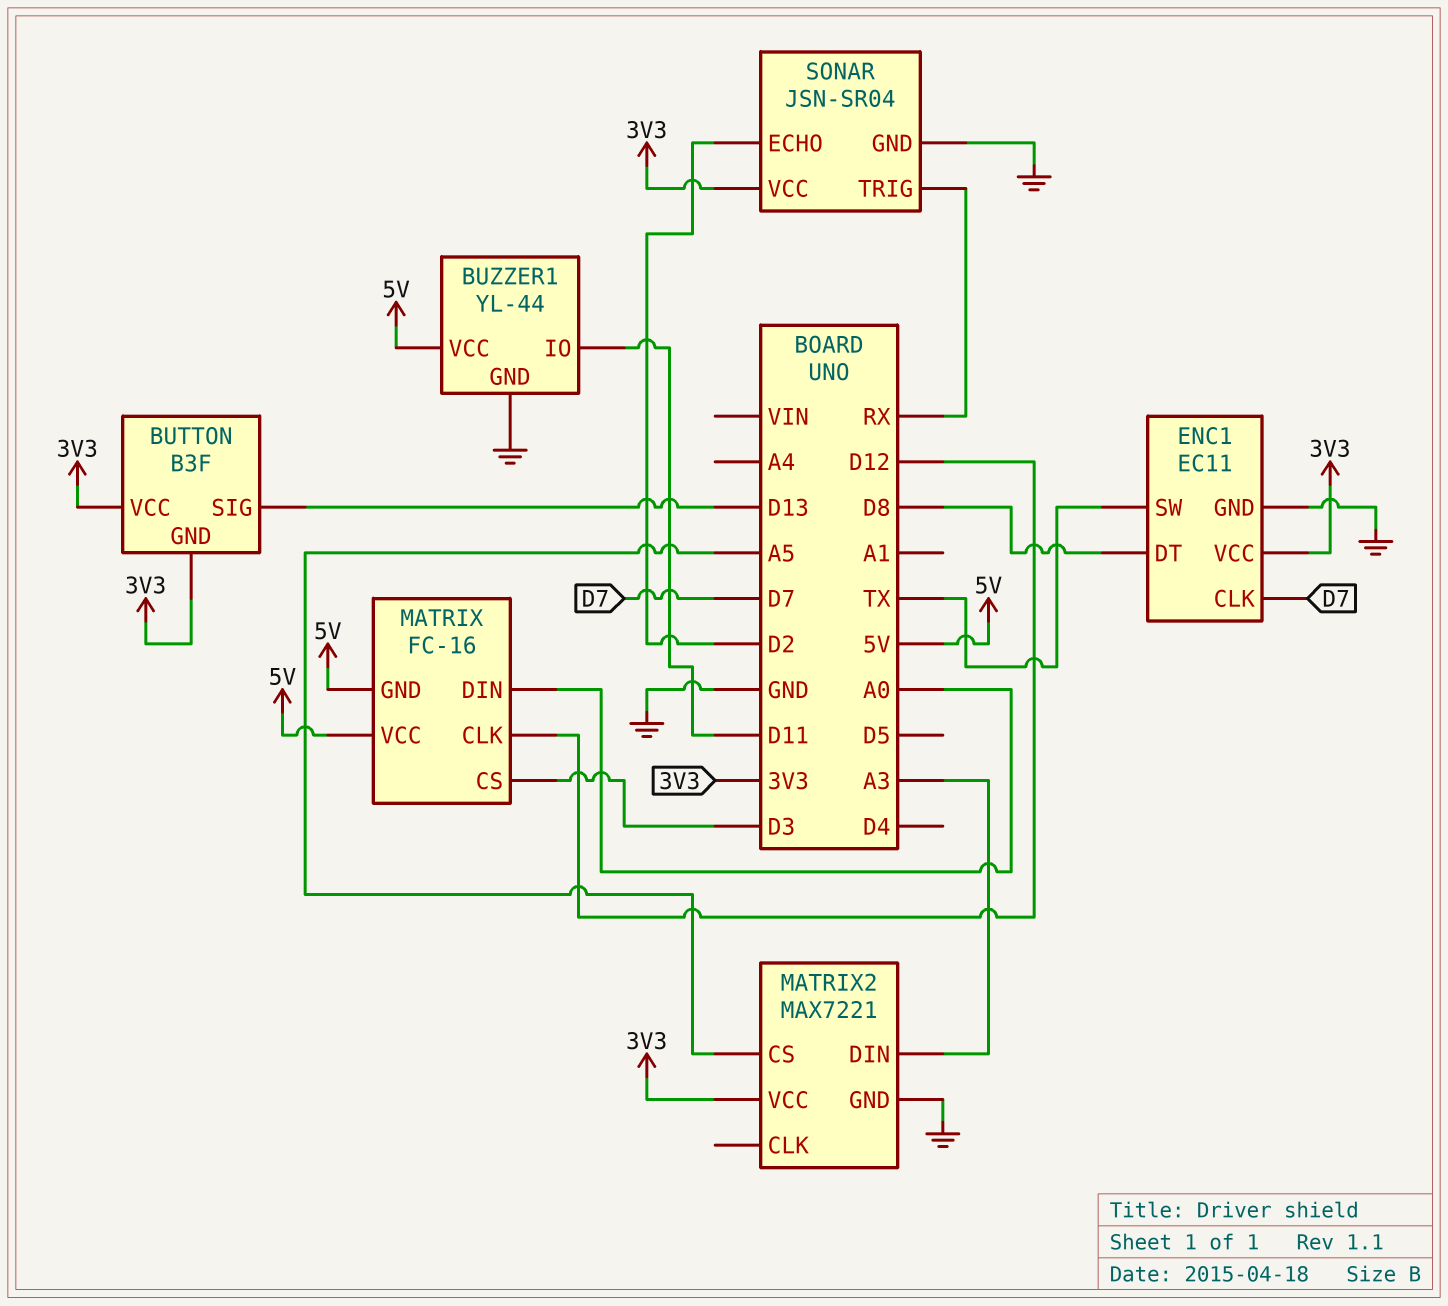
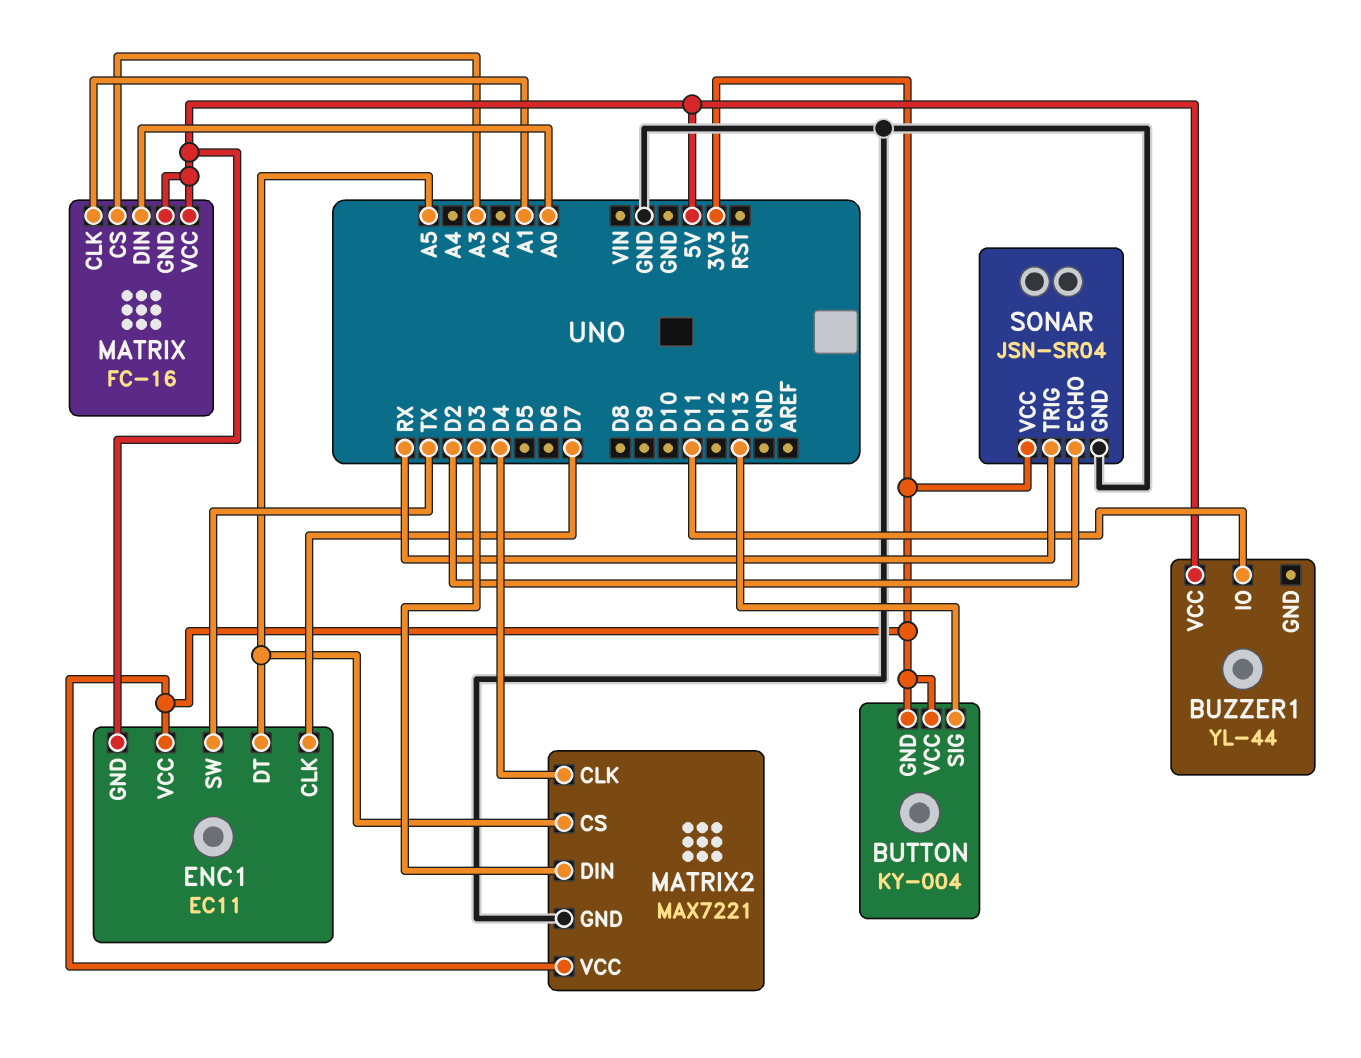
BUTTON: B3F -> KY-004
BUZZER1 pin GND: GND -> none
ENC1 pin DT: D8 -> A5
ENC1 pin GND: GND -> 5V
MATRIX pin CLK: D12 -> A1
MATRIX pin CS: D3 -> A3
MATRIX2 pin CLK: none -> D4
MATRIX2 pin DIN: A3 -> D3

